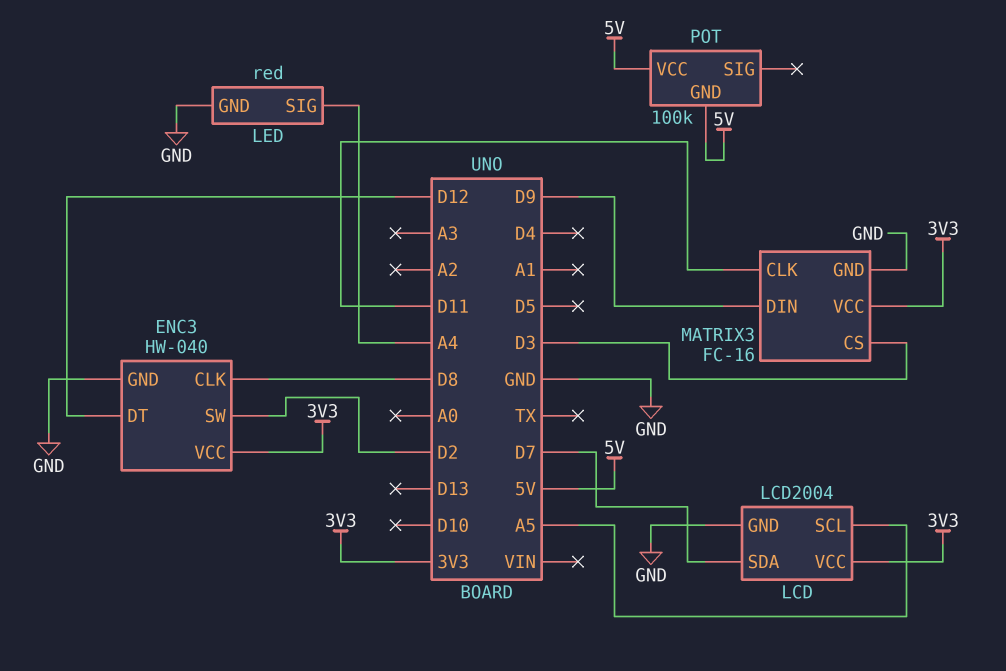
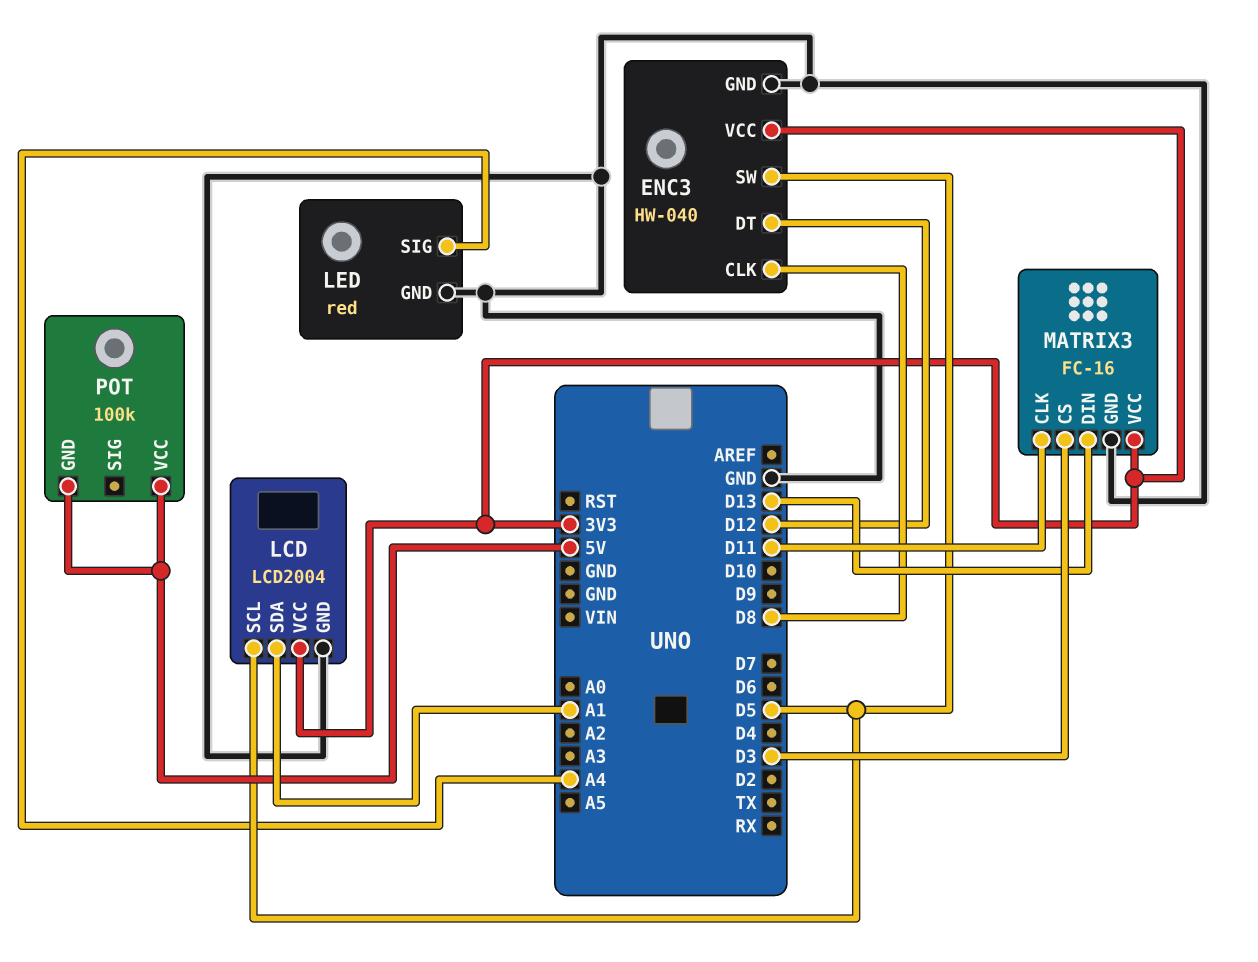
ENC3 pin SW: D2 -> D5
LCD pin SCL: A5 -> D5
LCD pin SDA: D7 -> A1
MATRIX3 pin DIN: D9 -> D13

